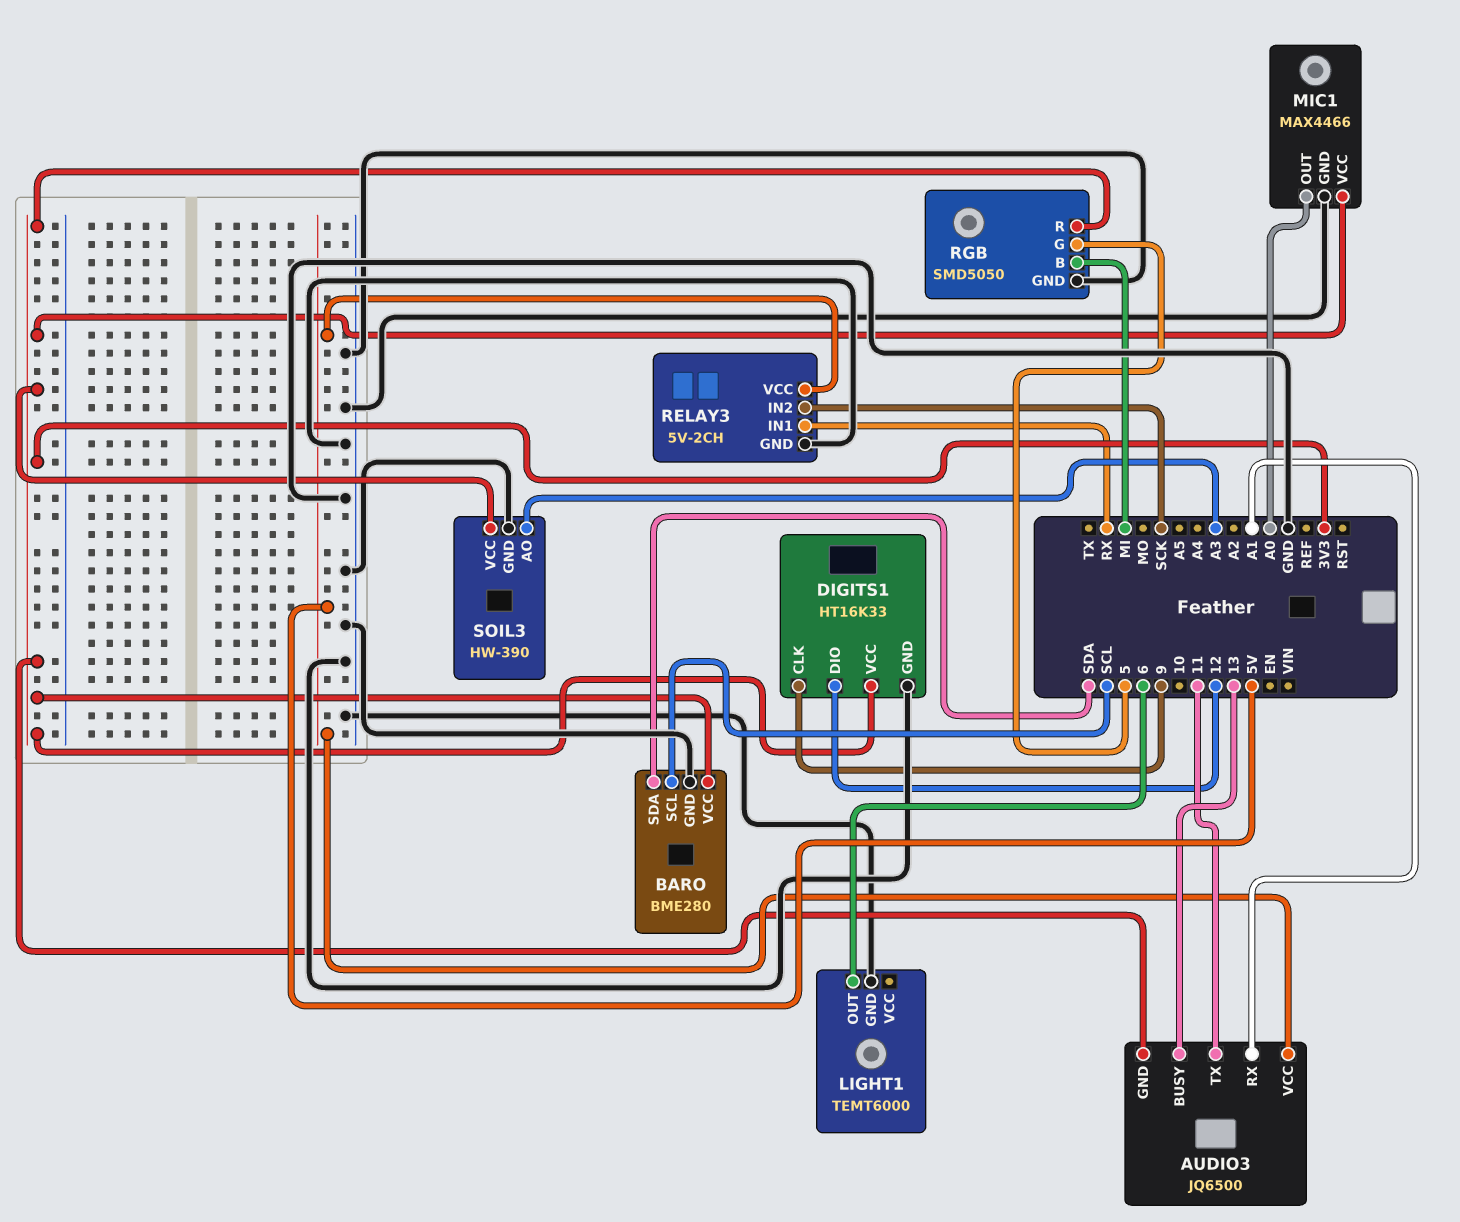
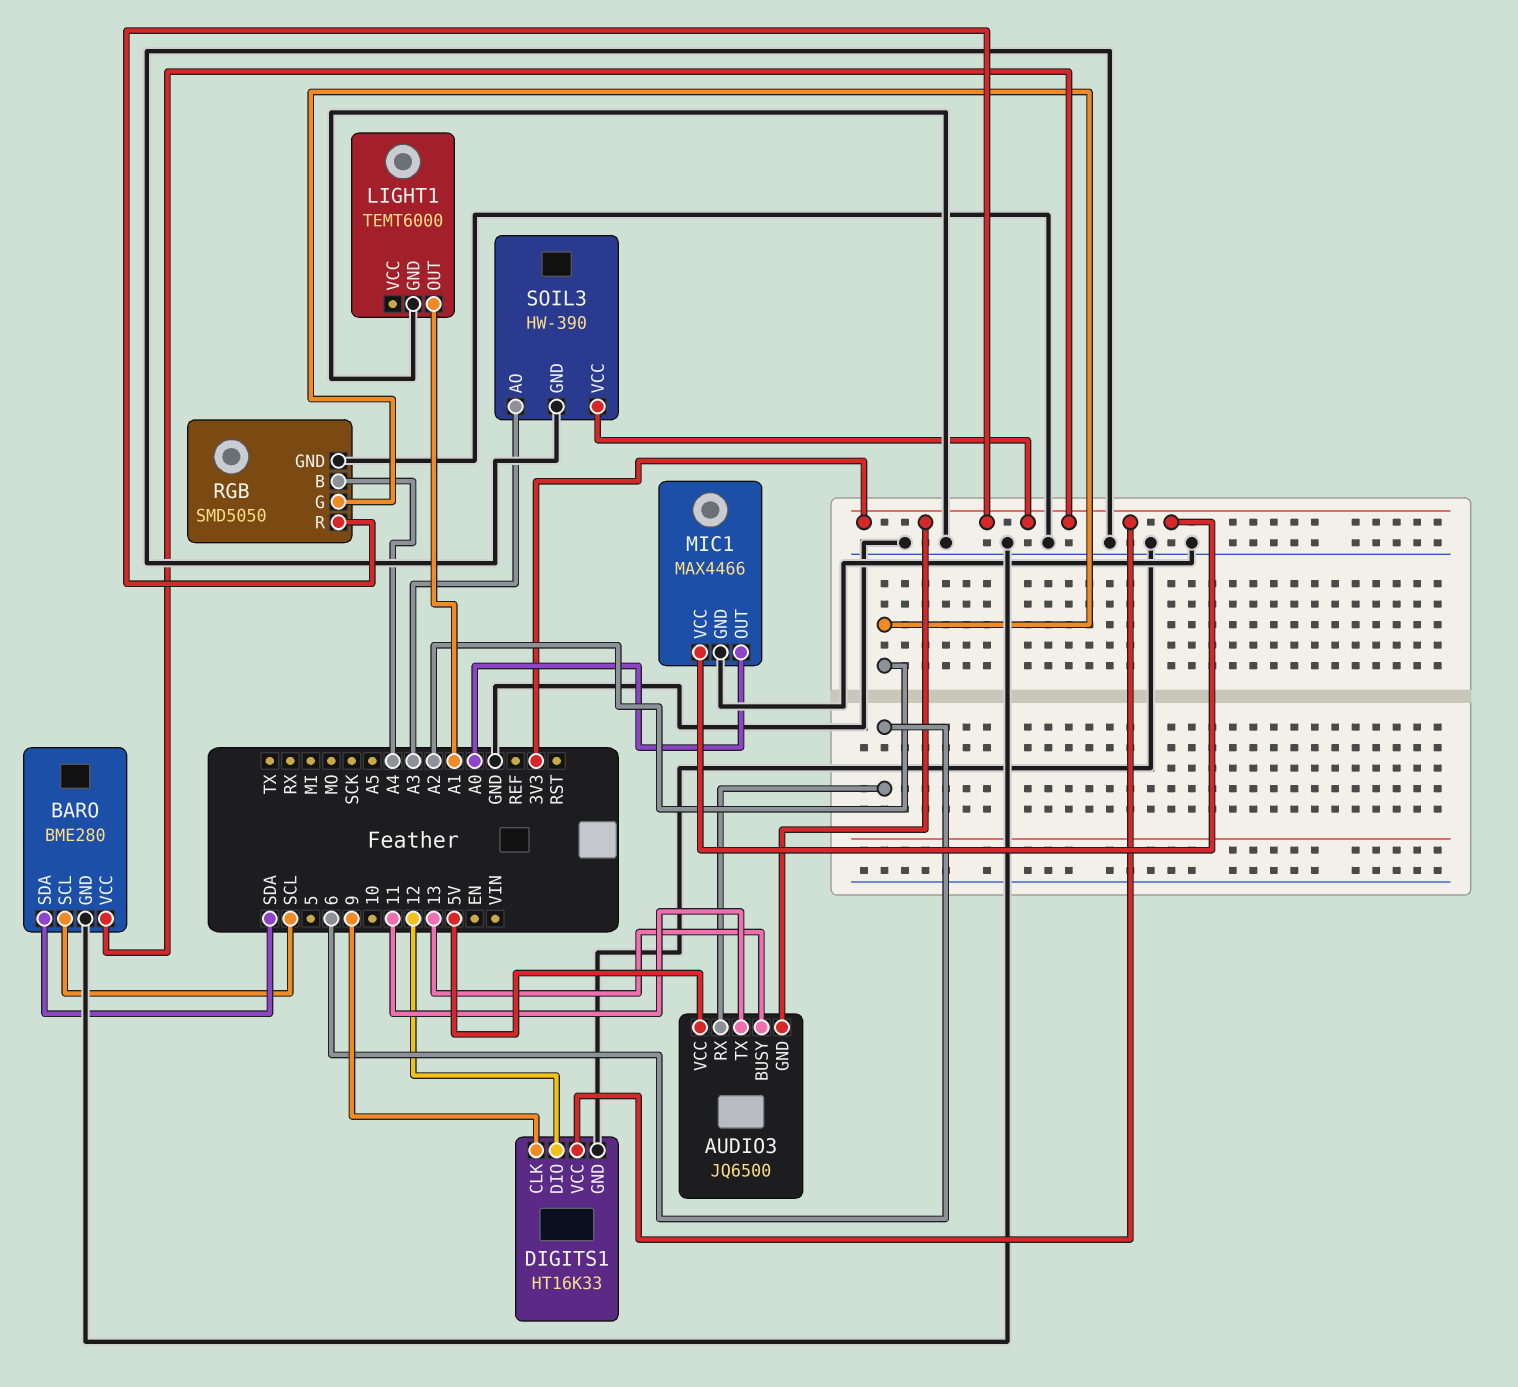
AUDIO3 pin RX: A1 -> 6
LIGHT1 pin OUT: 6 -> A1
RELAY3: 5V-2CH -> none
RELAY3 pin GND: GND -> none
RELAY3 pin IN1: RX -> none
RELAY3 pin IN2: SCK -> none
RELAY3 pin VCC: 5V -> none
RGB pin B: MI -> A4
RGB pin G: 5 -> A2

